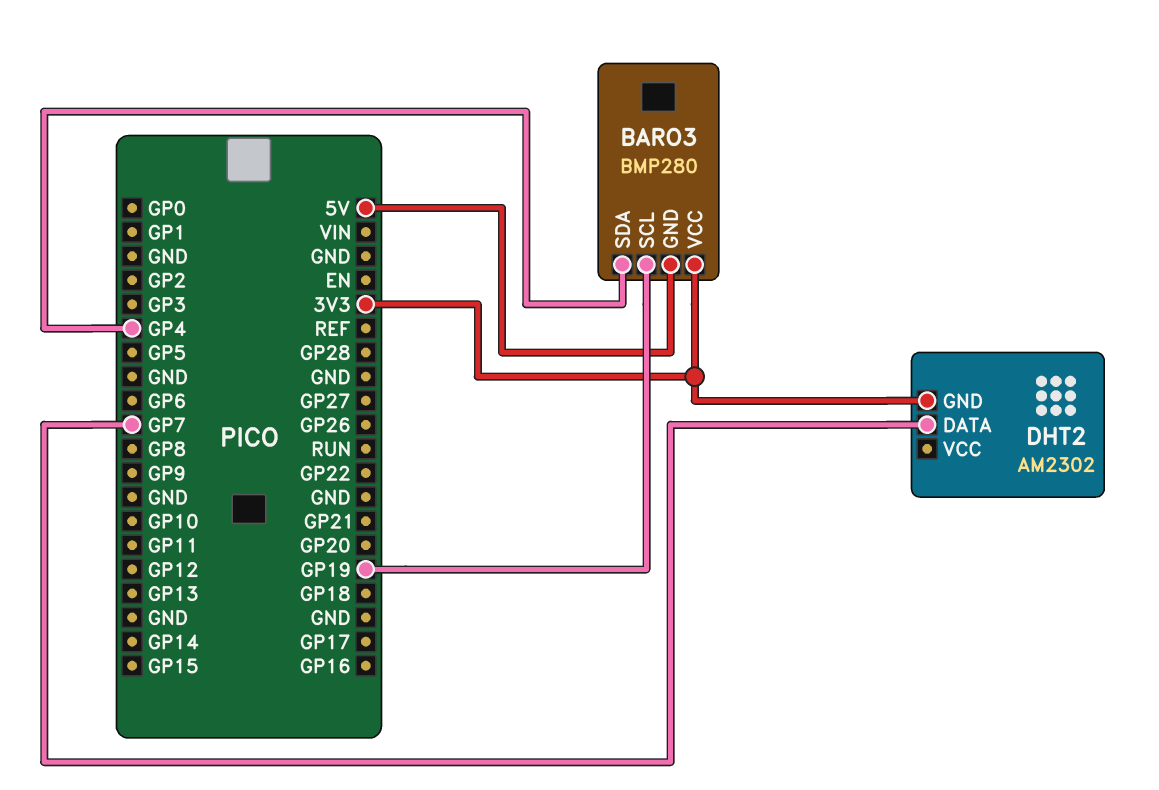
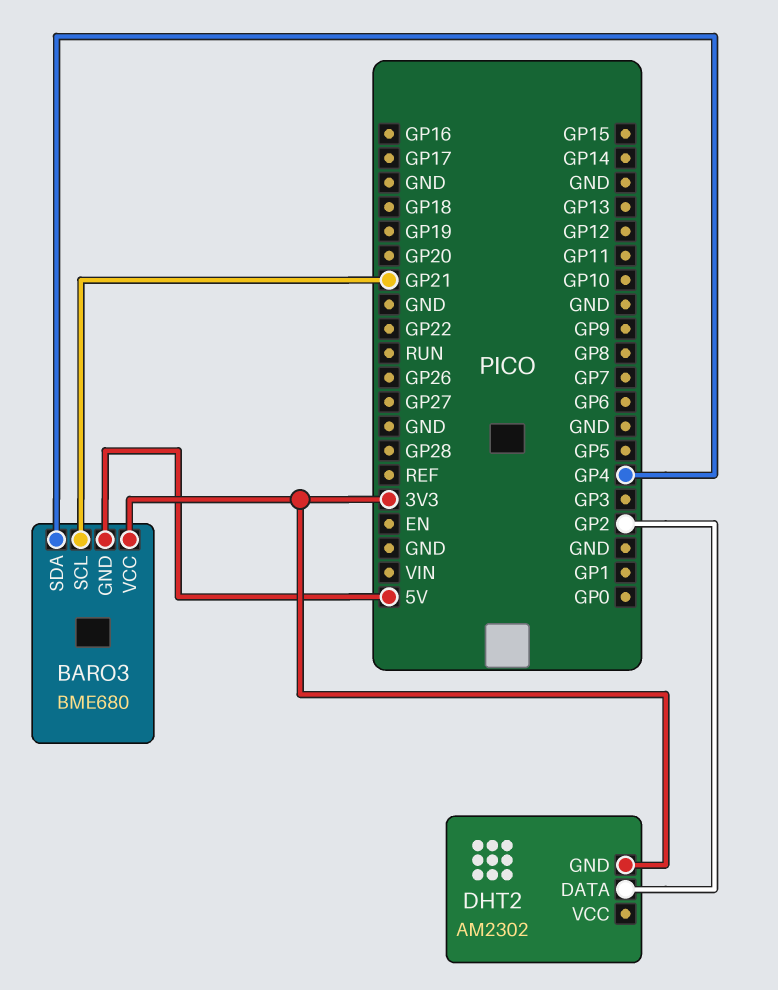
BARO3: BMP280 -> BME680
BARO3 pin SCL: GP19 -> GP21
DHT2 pin DATA: GP7 -> GP2

